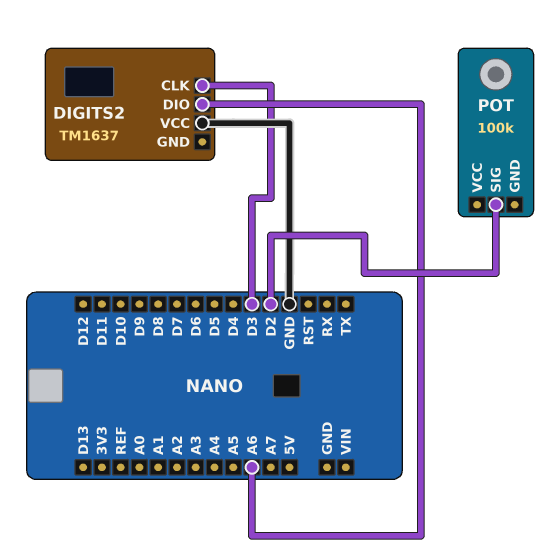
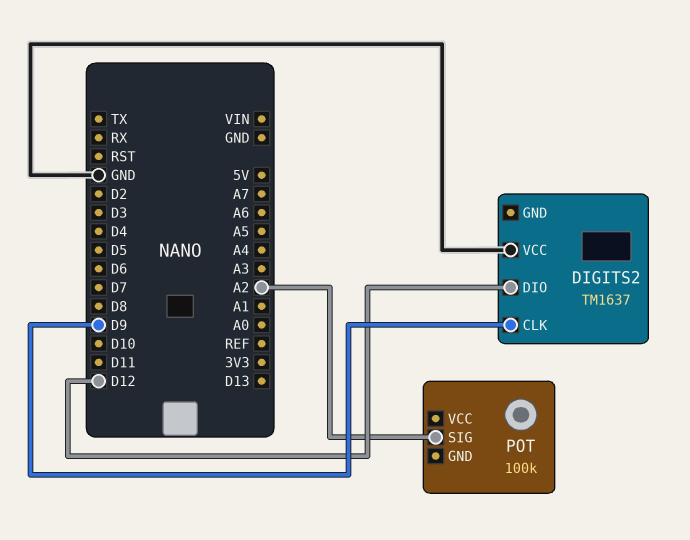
DIGITS2 pin CLK: D3 -> D9
DIGITS2 pin DIO: A6 -> D12
POT pin SIG: D2 -> A2

